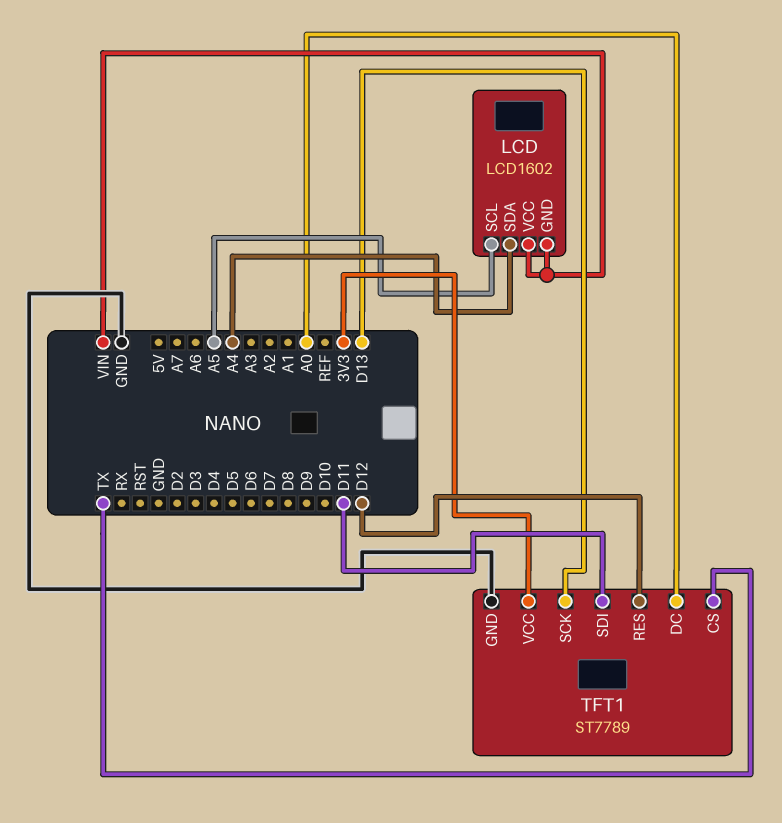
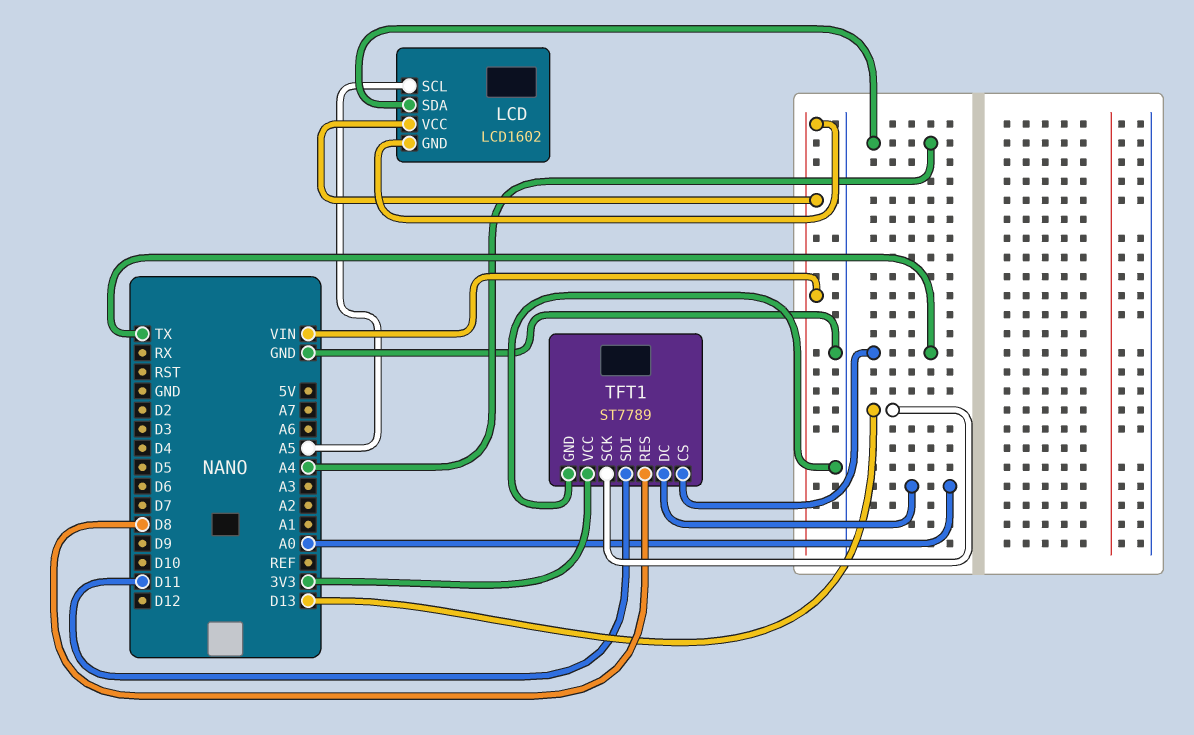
TFT1 pin RES: D12 -> D8

